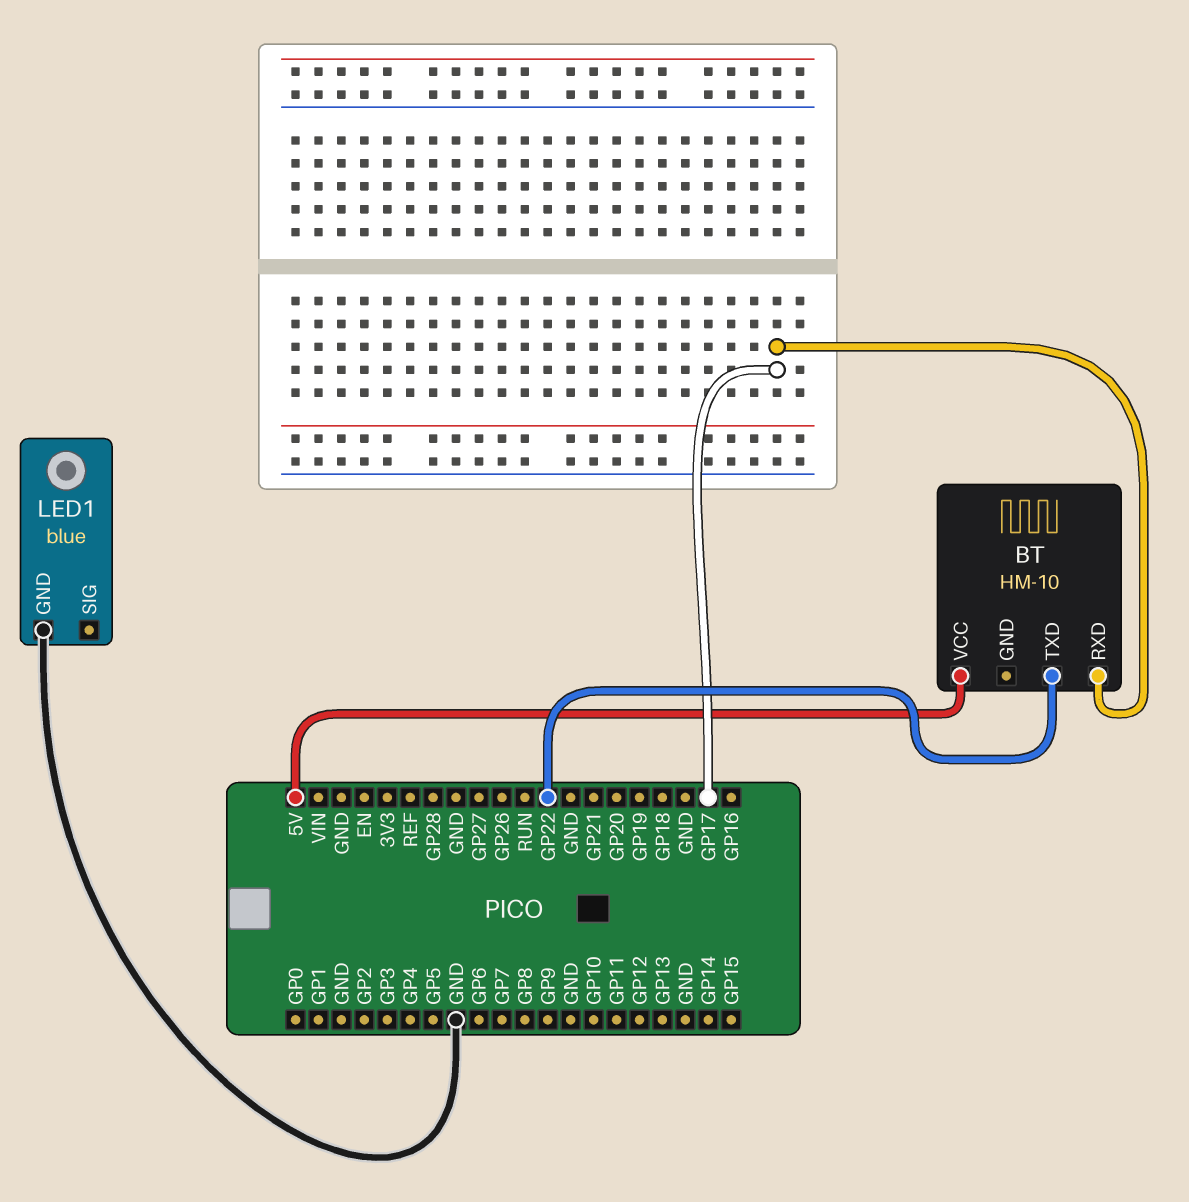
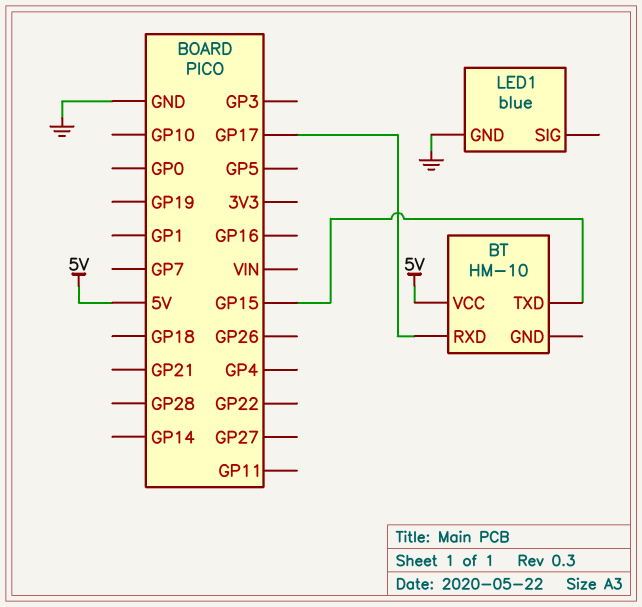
BT pin TXD: GP22 -> GP15

